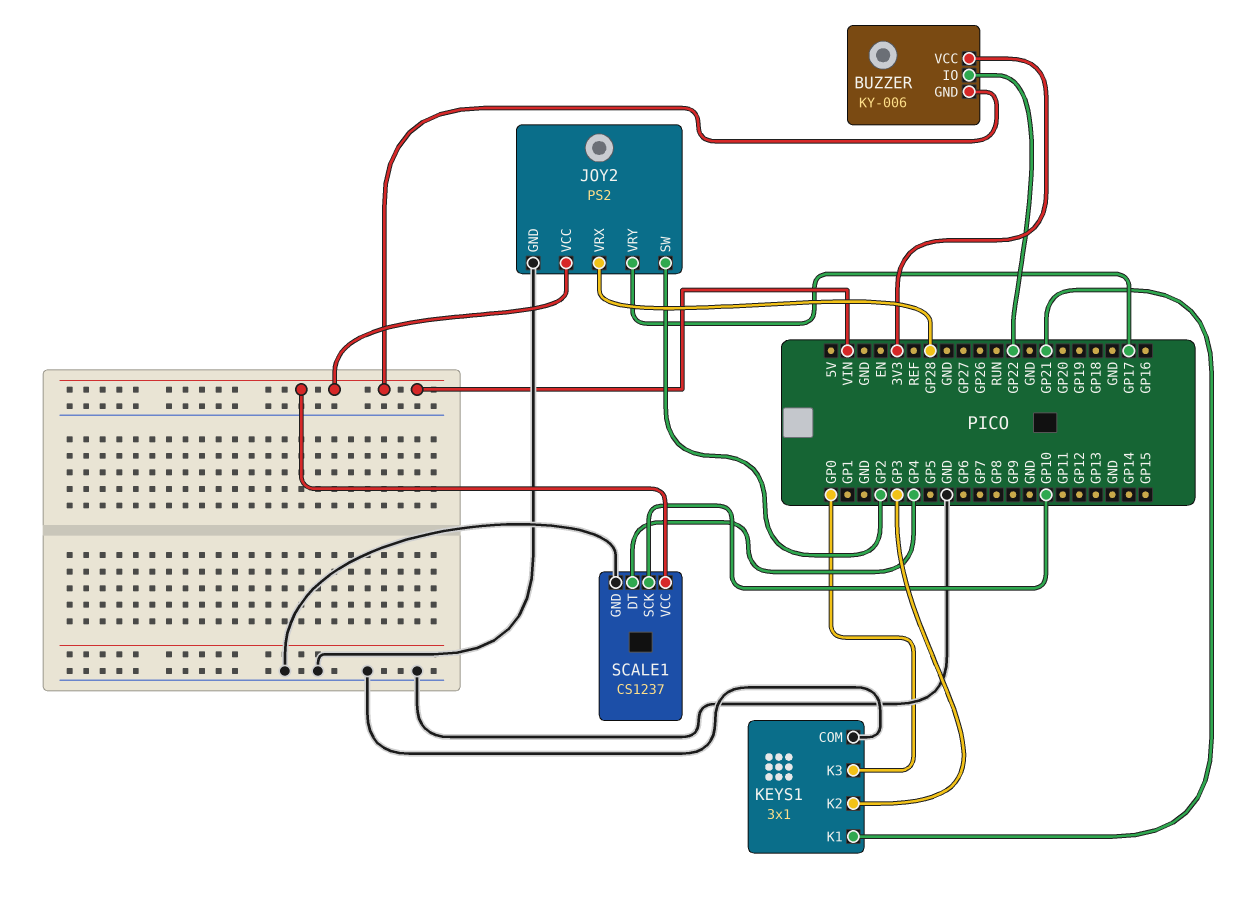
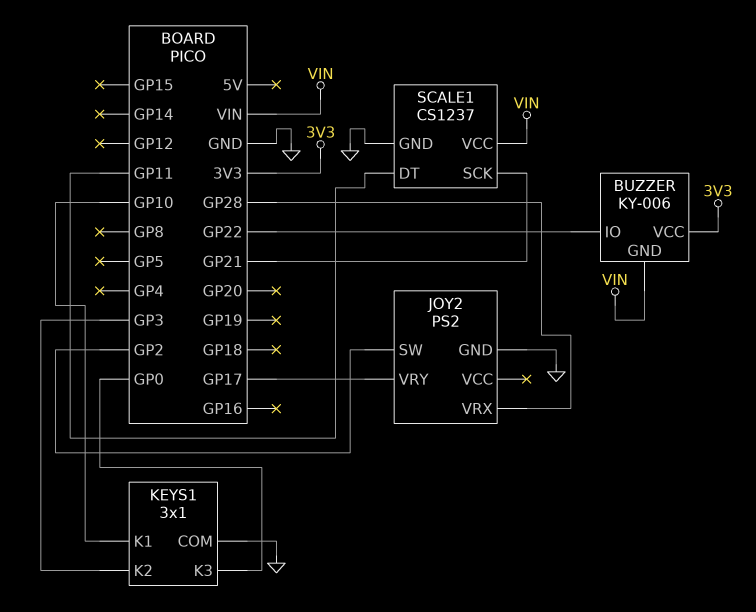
JOY2 pin VCC: VIN -> none
KEYS1 pin K1: GP21 -> GP10
SCALE1 pin DT: GP4 -> GP11
SCALE1 pin SCK: GP10 -> GP21

